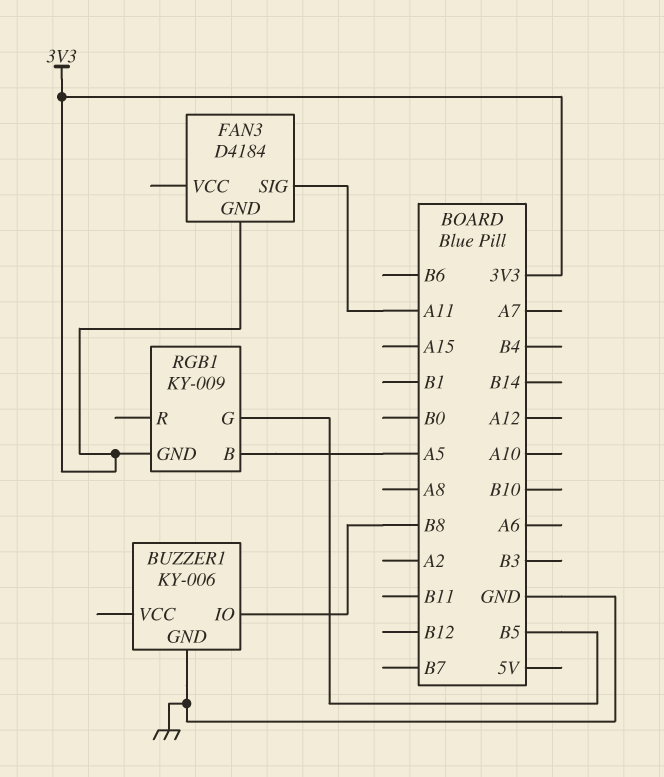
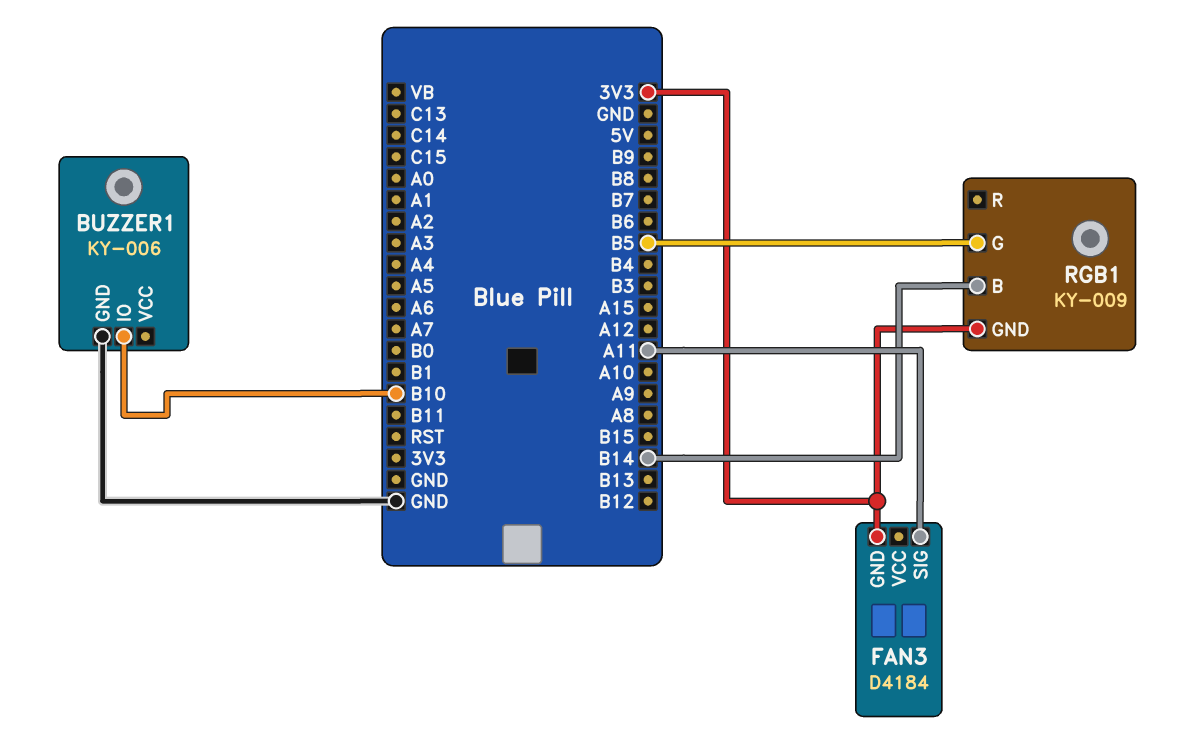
BUZZER1 pin IO: B8 -> B10
RGB1 pin B: A5 -> B14

